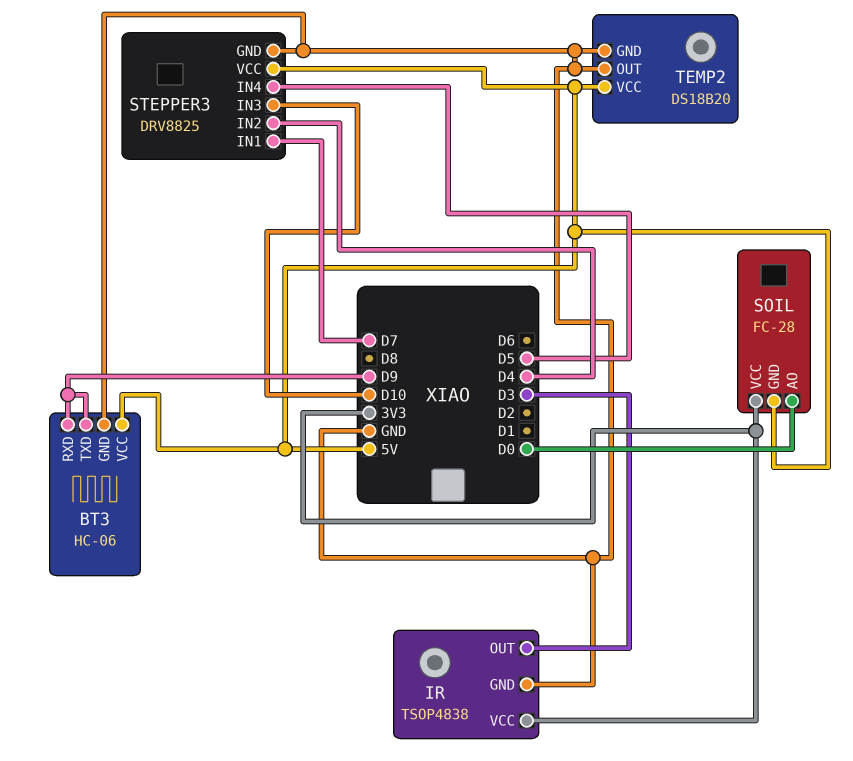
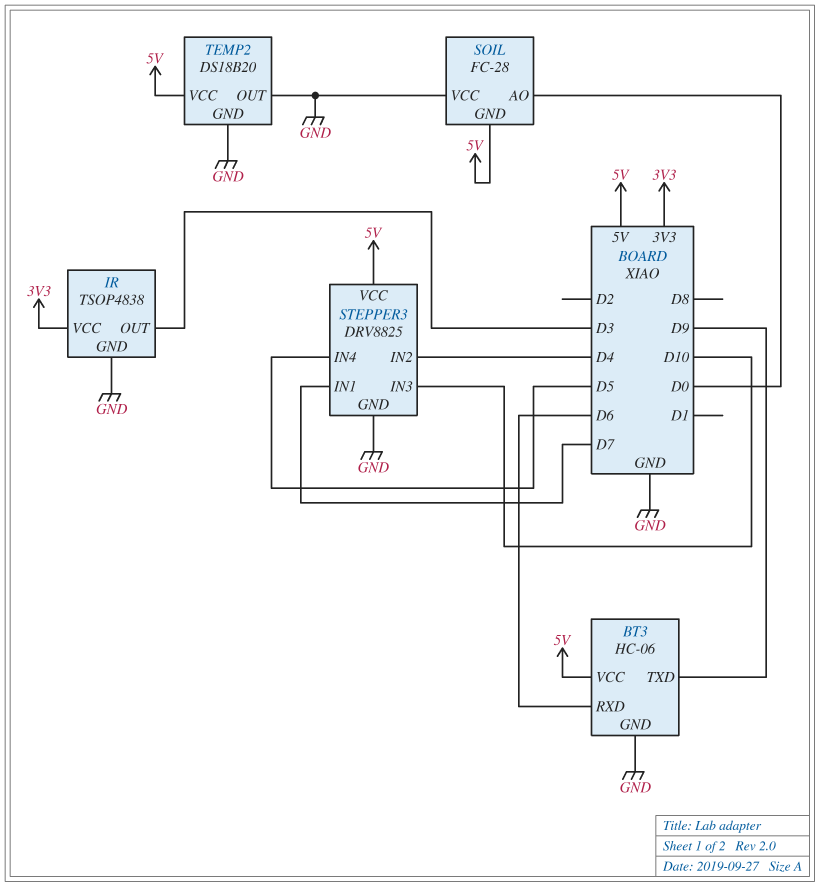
BT3 pin RXD: D9 -> D6
SOIL pin VCC: 3V3 -> GND

